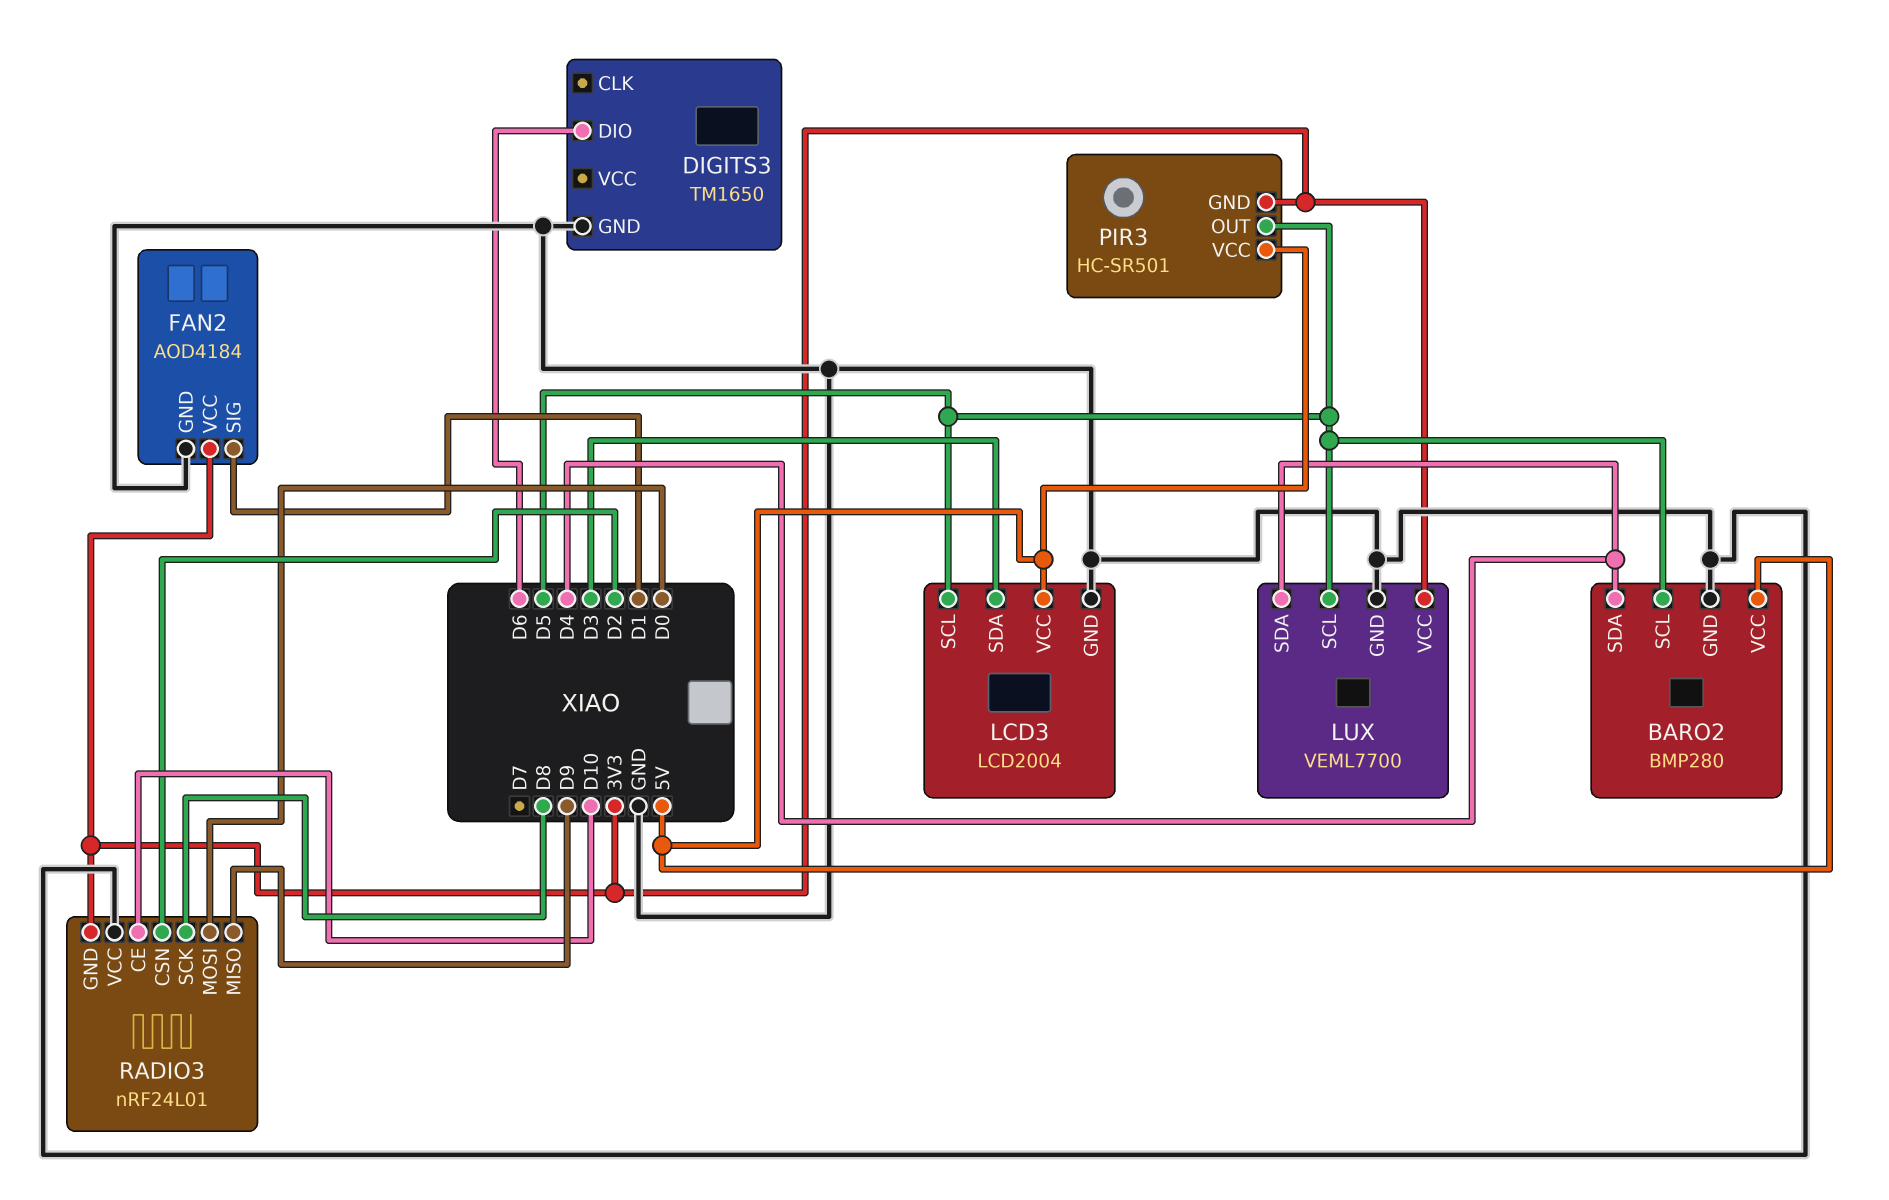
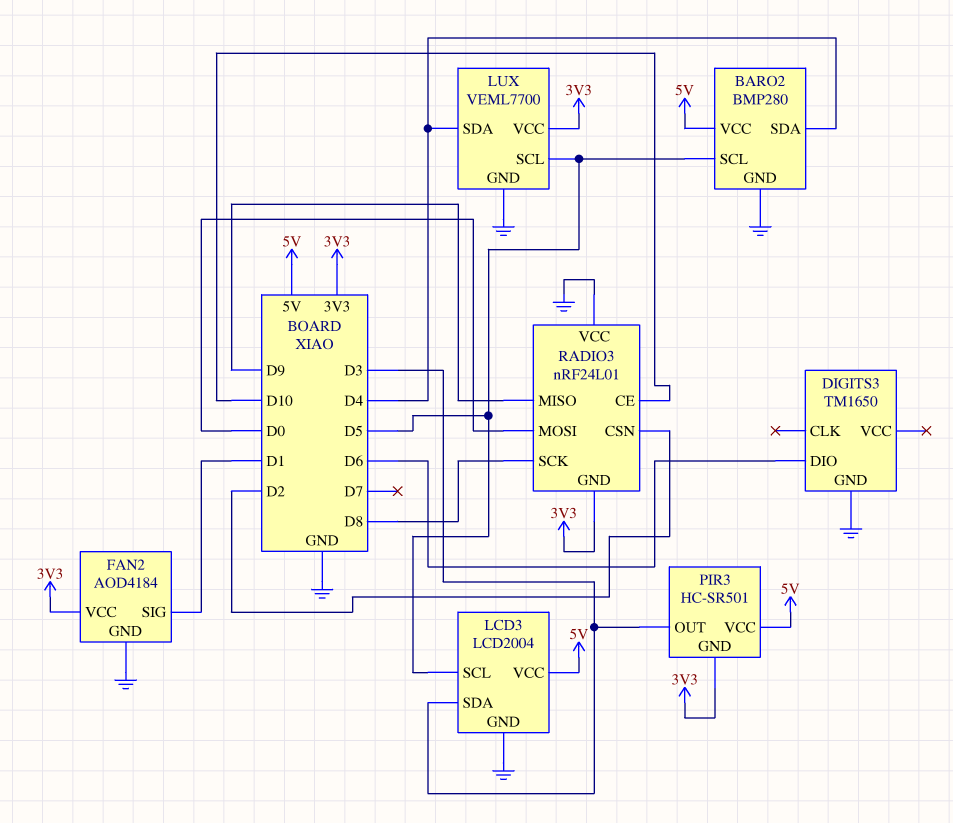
PIR3 pin OUT: D5 -> D3

